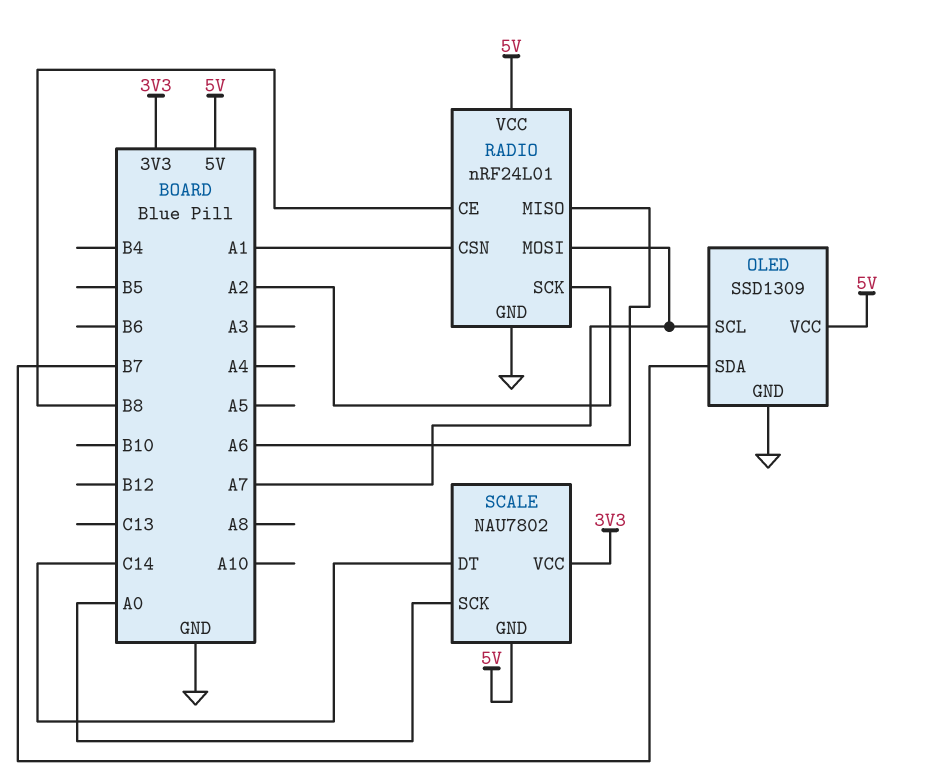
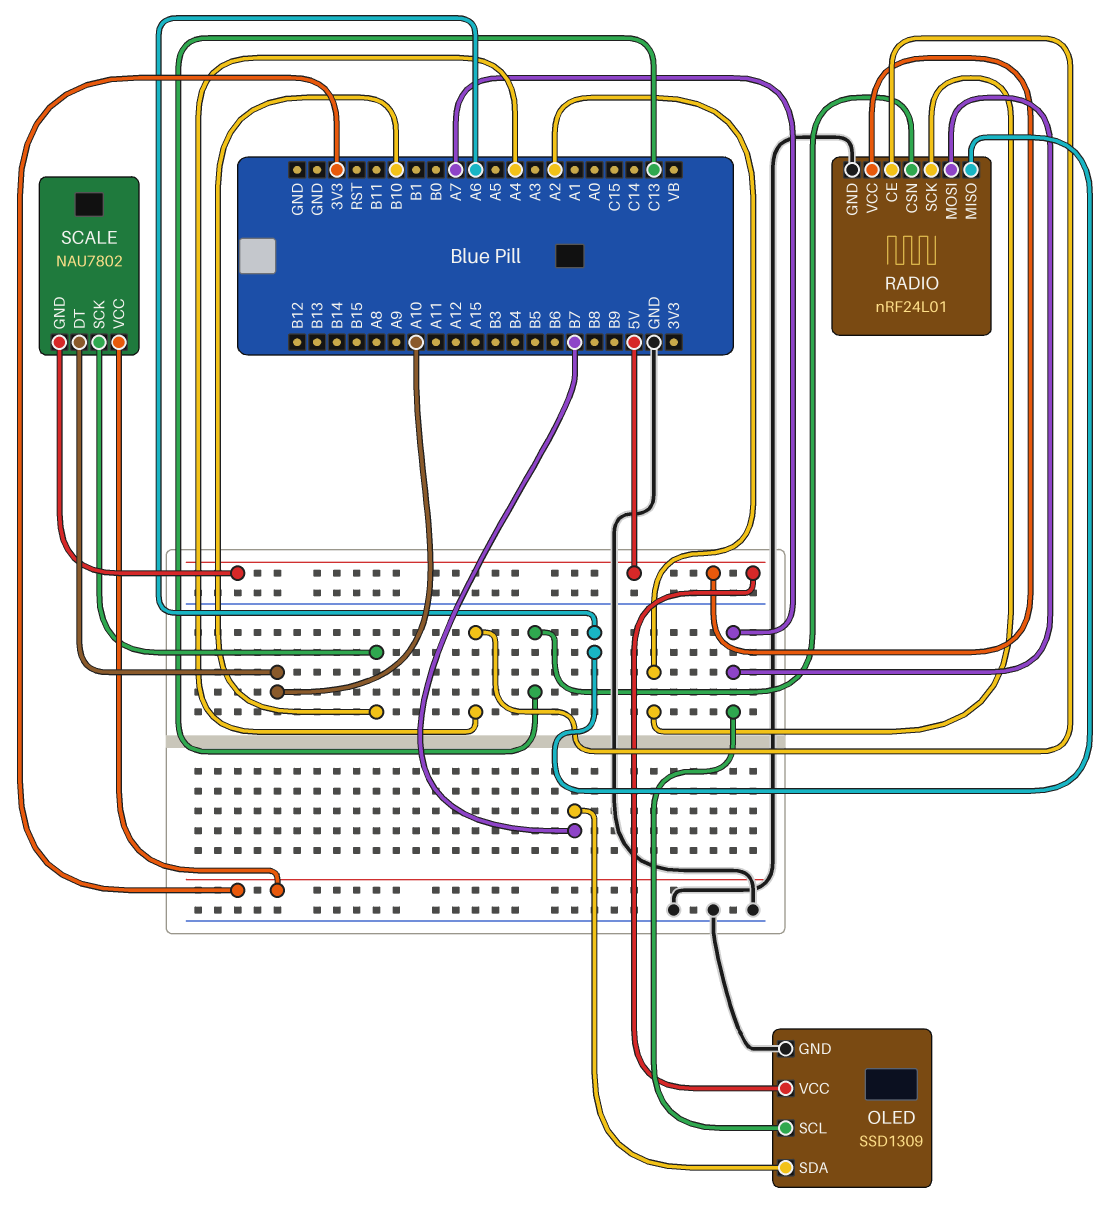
RADIO pin CE: B8 -> A4
RADIO pin CSN: A1 -> C13
SCALE pin DT: C14 -> A10
SCALE pin SCK: A0 -> B10

